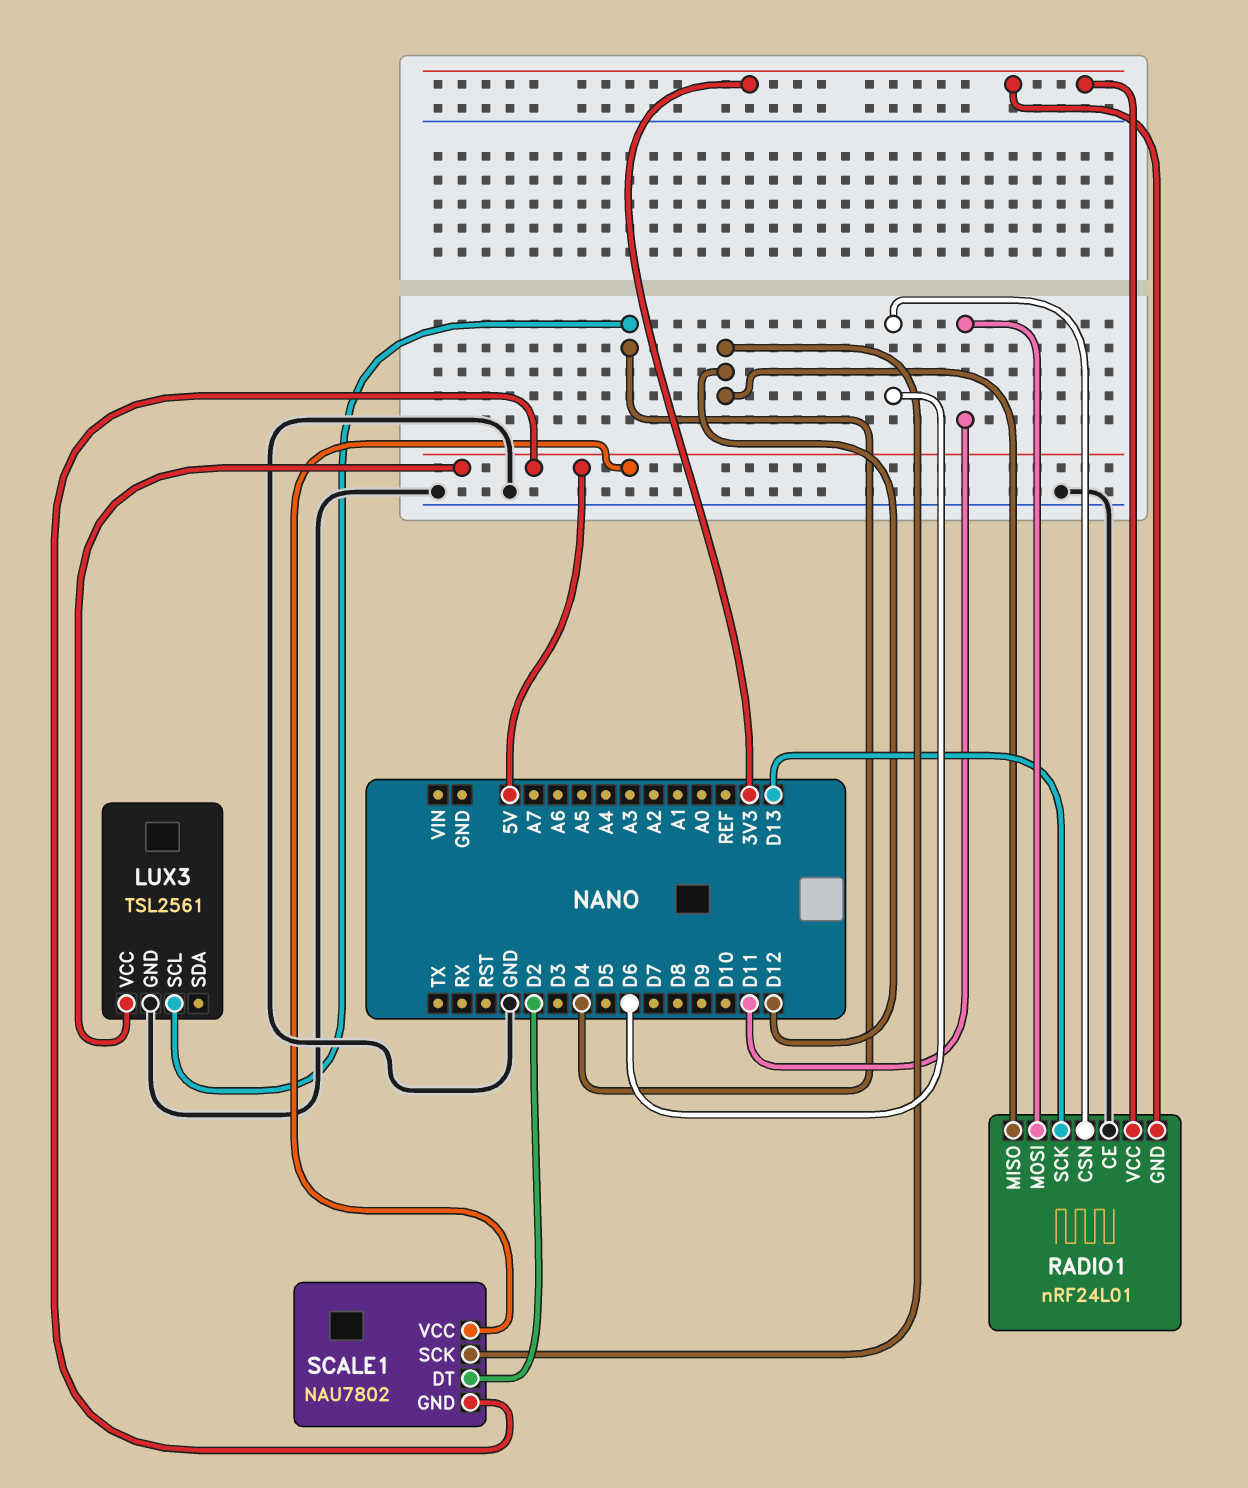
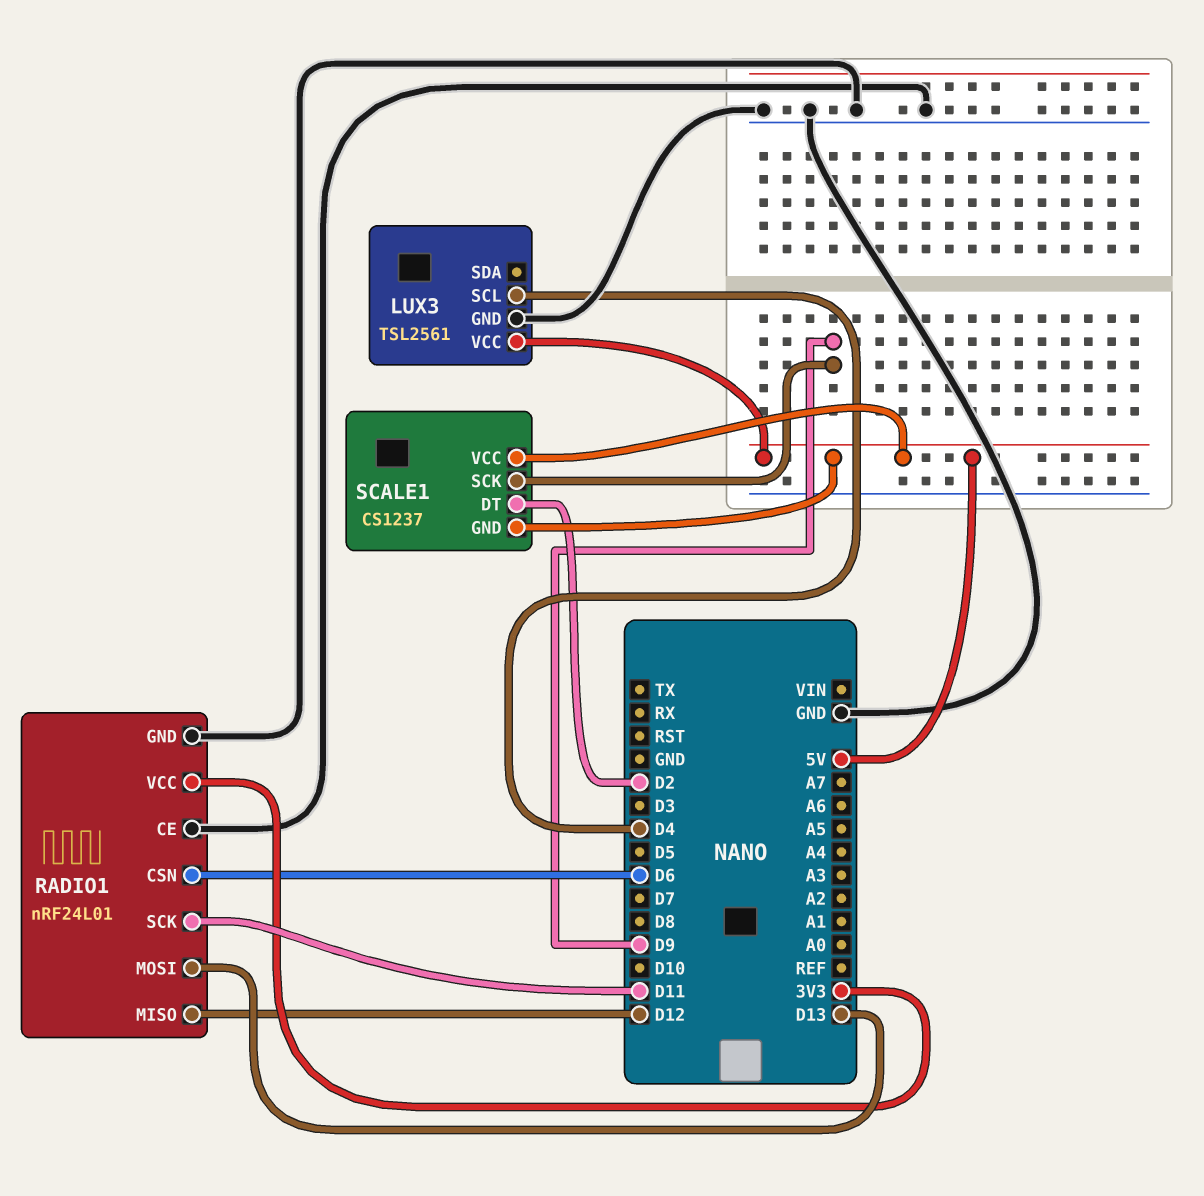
RADIO1 pin GND: 3V3 -> GND
RADIO1 pin MOSI: D11 -> D13
RADIO1 pin SCK: D13 -> D11
SCALE1: NAU7802 -> CS1237
SCALE1 pin SCK: D12 -> D9

